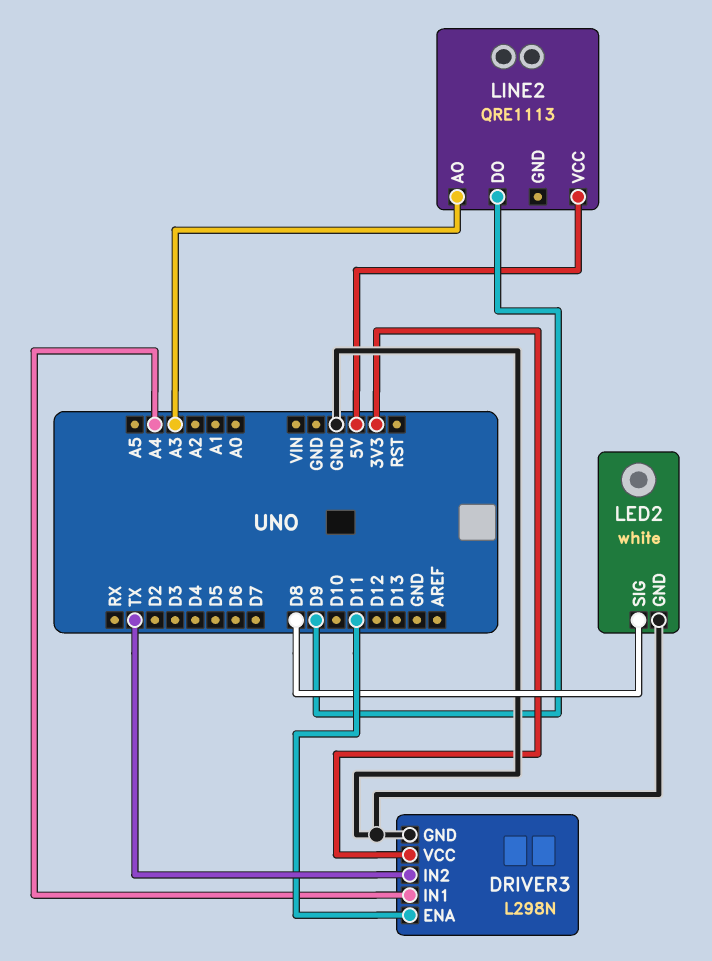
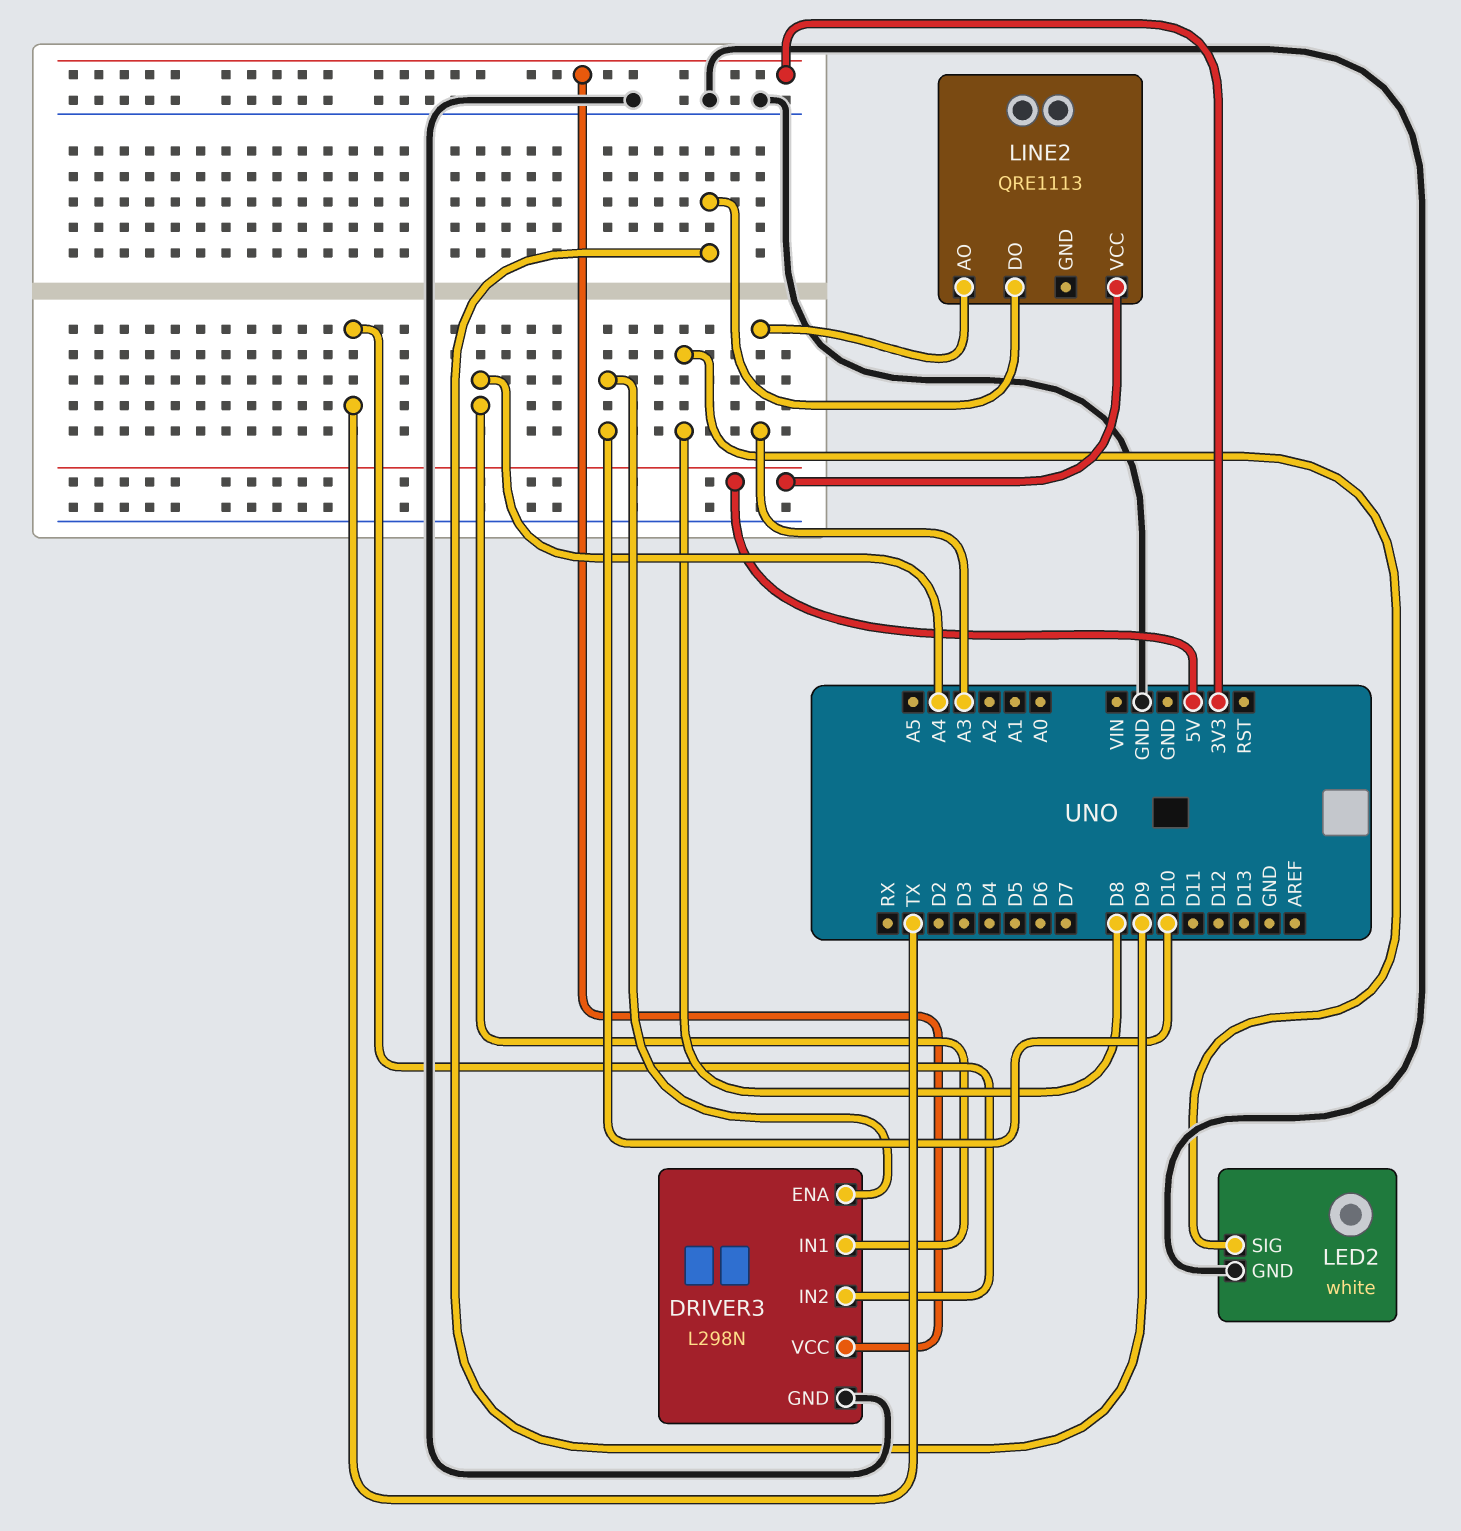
DRIVER3 pin ENA: D11 -> D10

